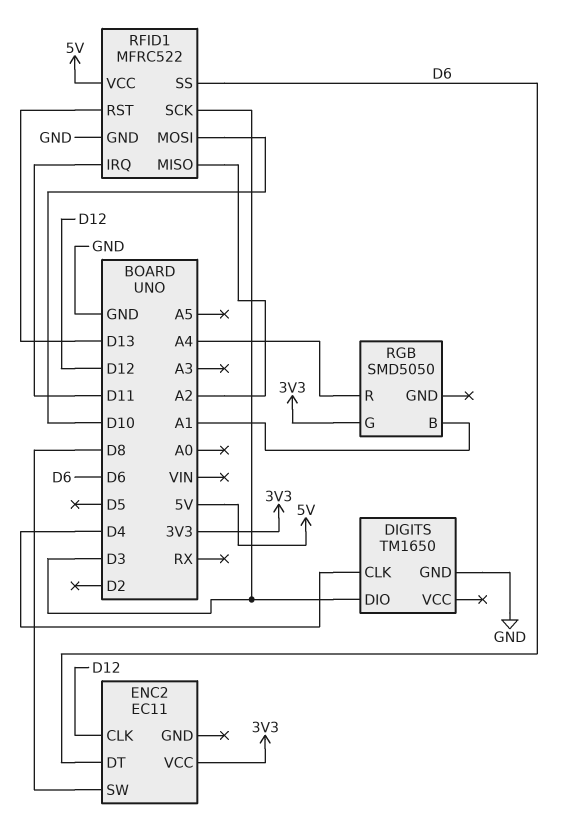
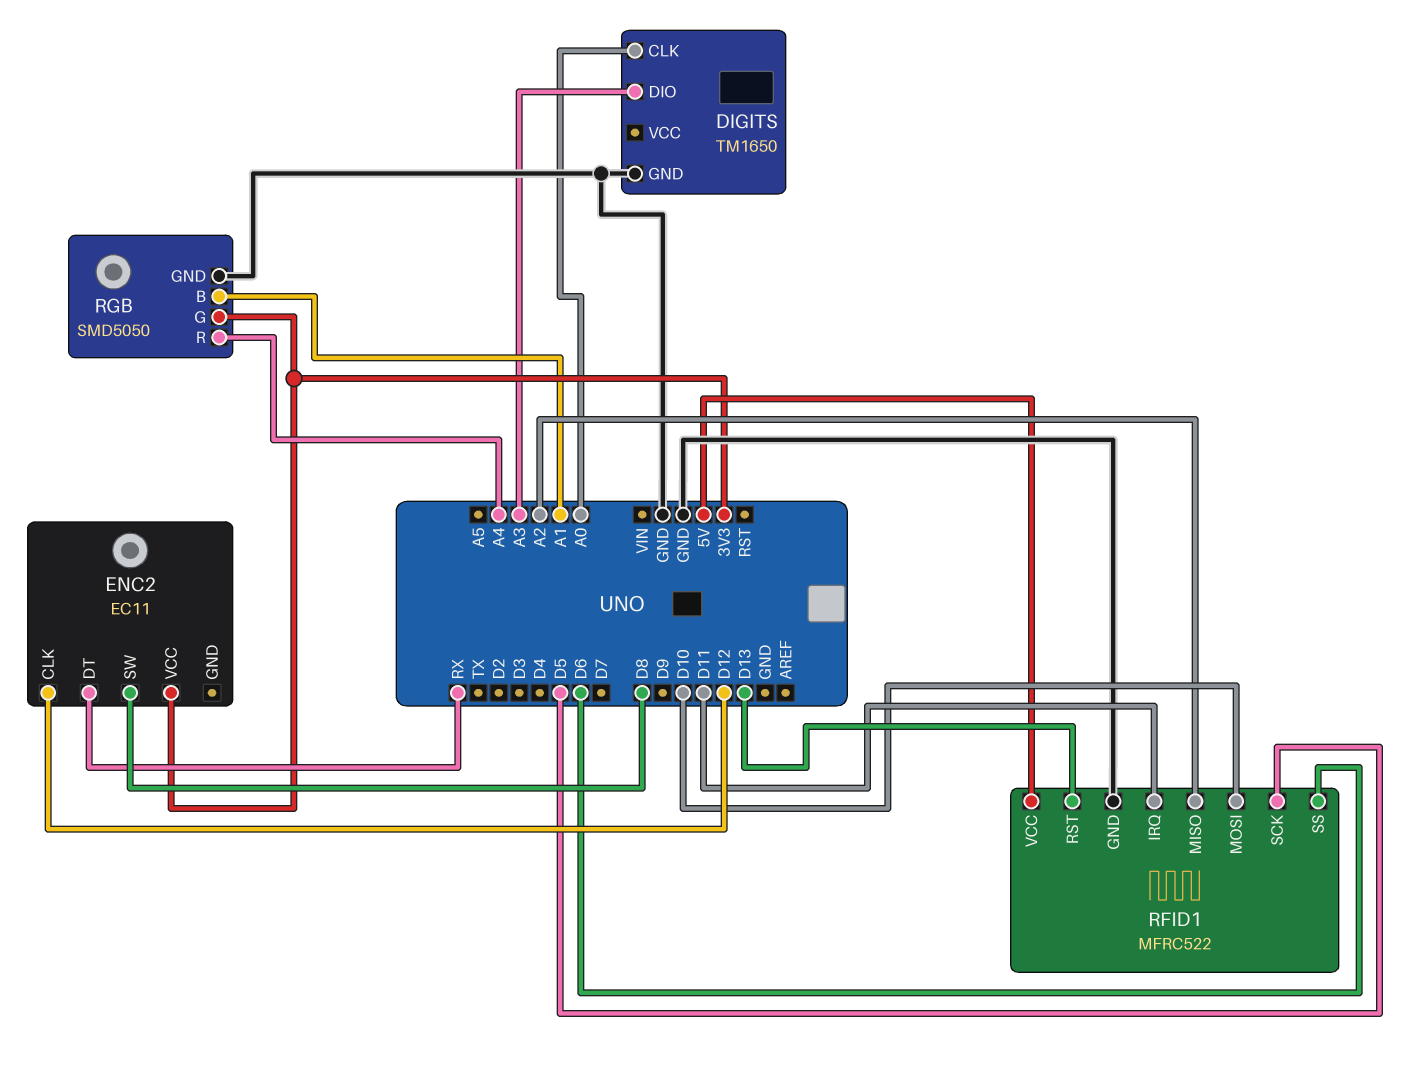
DIGITS pin CLK: D4 -> A0
DIGITS pin DIO: D3 -> A3
ENC2 pin DT: D6 -> RX
RFID1 pin SCK: D3 -> D5
RGB pin GND: none -> GND

